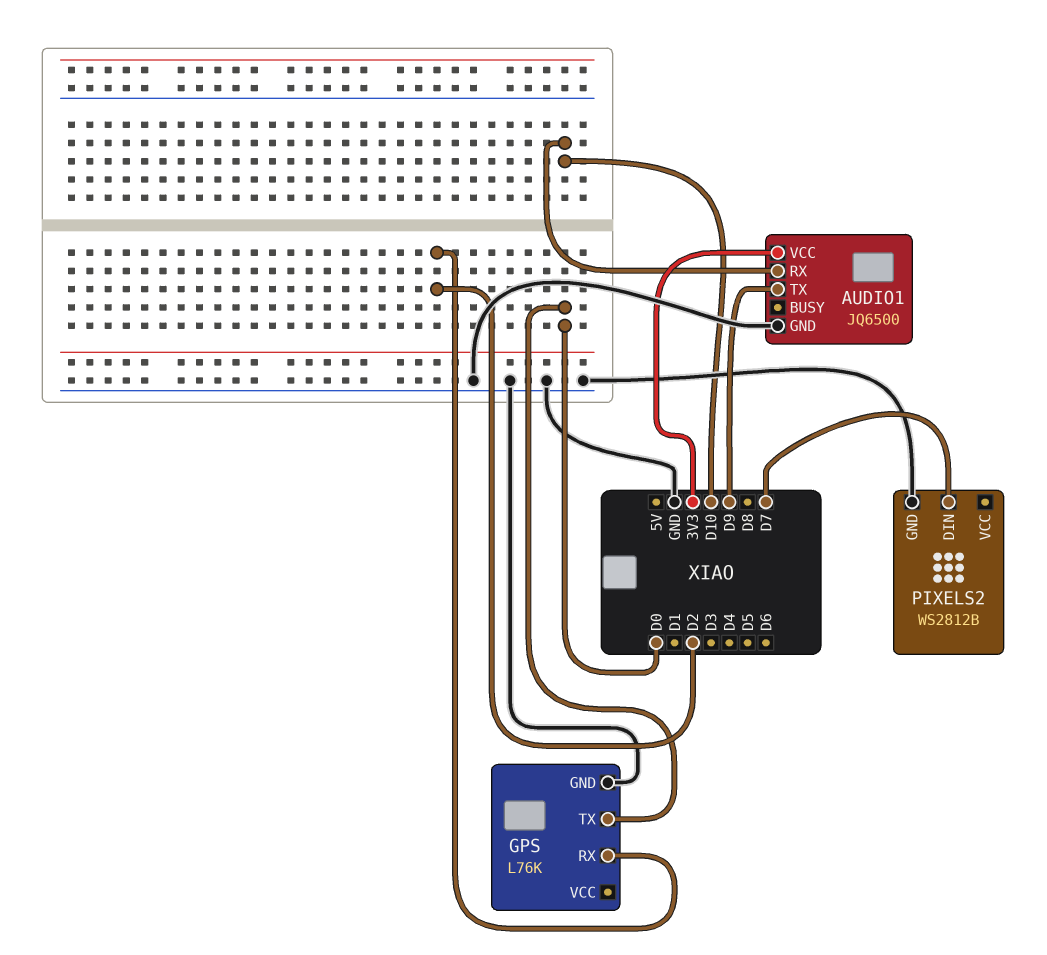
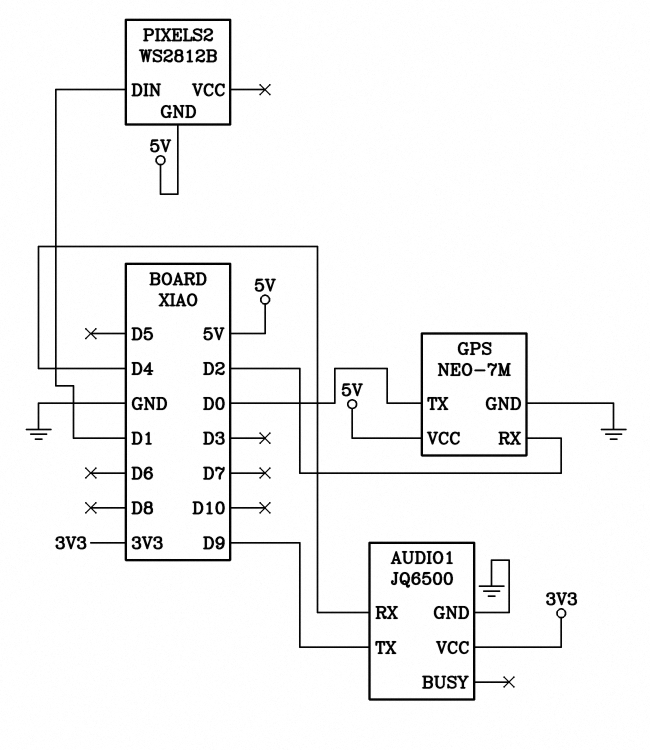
AUDIO1 pin RX: D10 -> D4
GPS: L76K -> NEO-7M
GPS pin VCC: none -> 5V
PIXELS2 pin DIN: D7 -> D1
PIXELS2 pin GND: GND -> 5V

